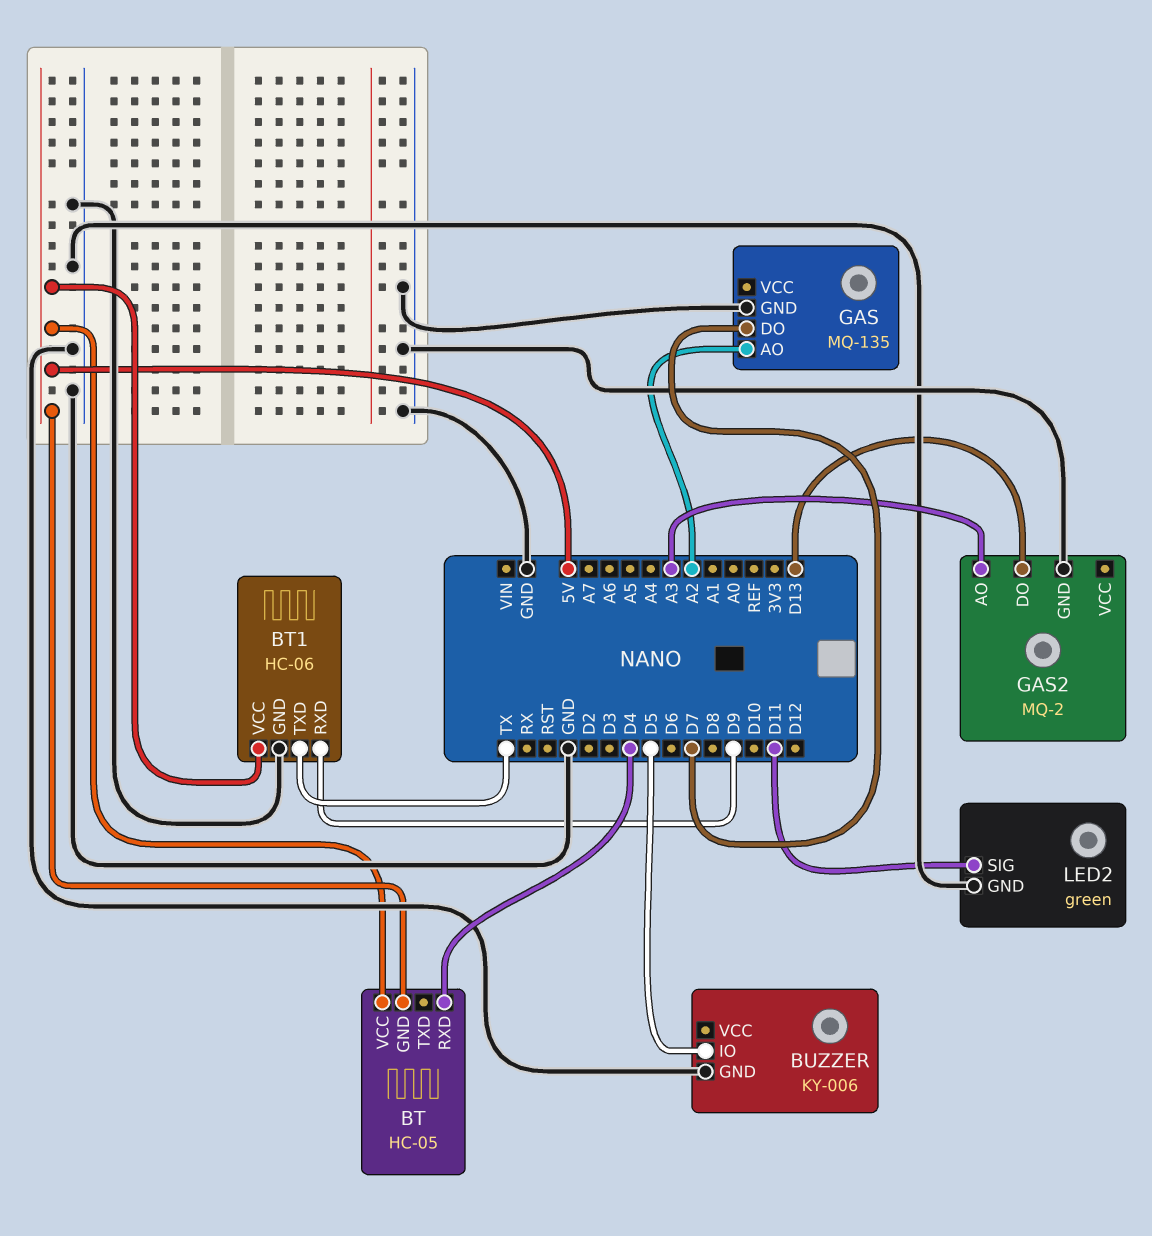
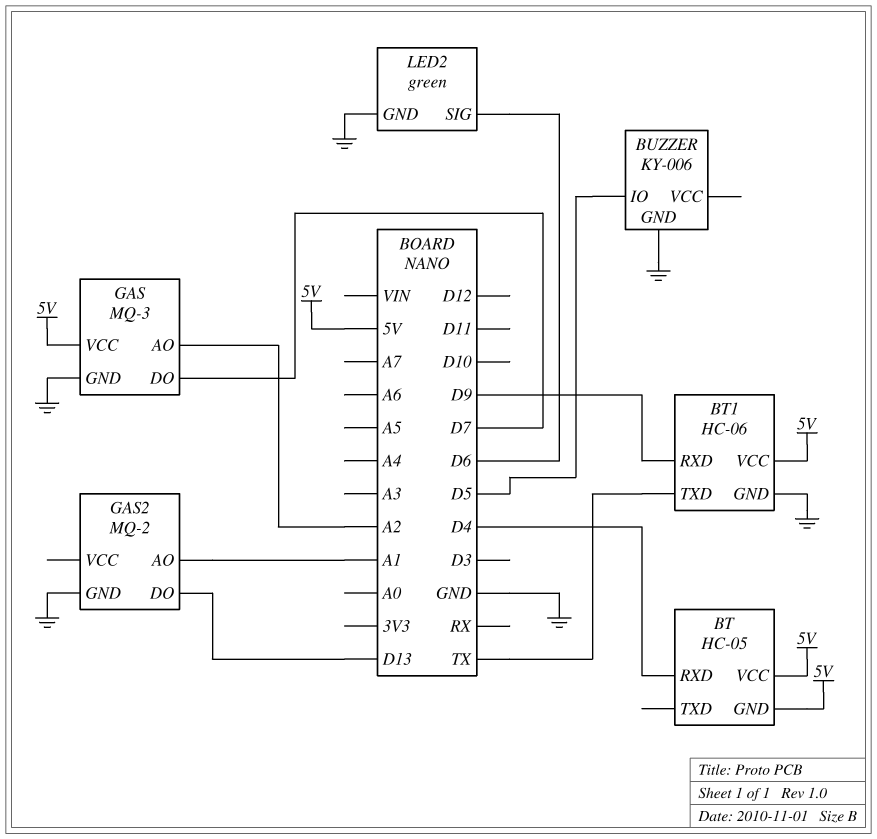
GAS: MQ-135 -> MQ-3
GAS pin VCC: none -> 5V
GAS2 pin AO: A3 -> A1
LED2 pin SIG: D11 -> D6

